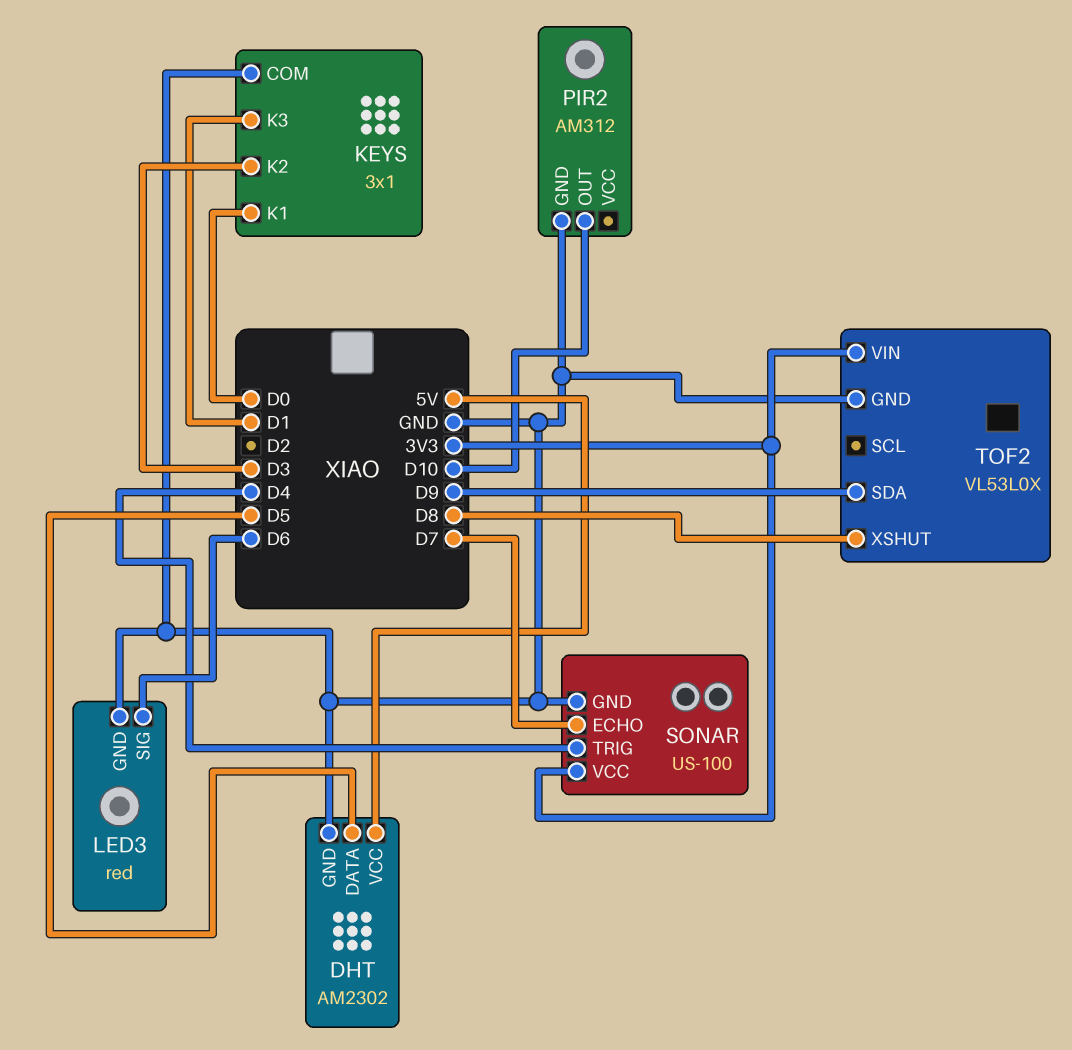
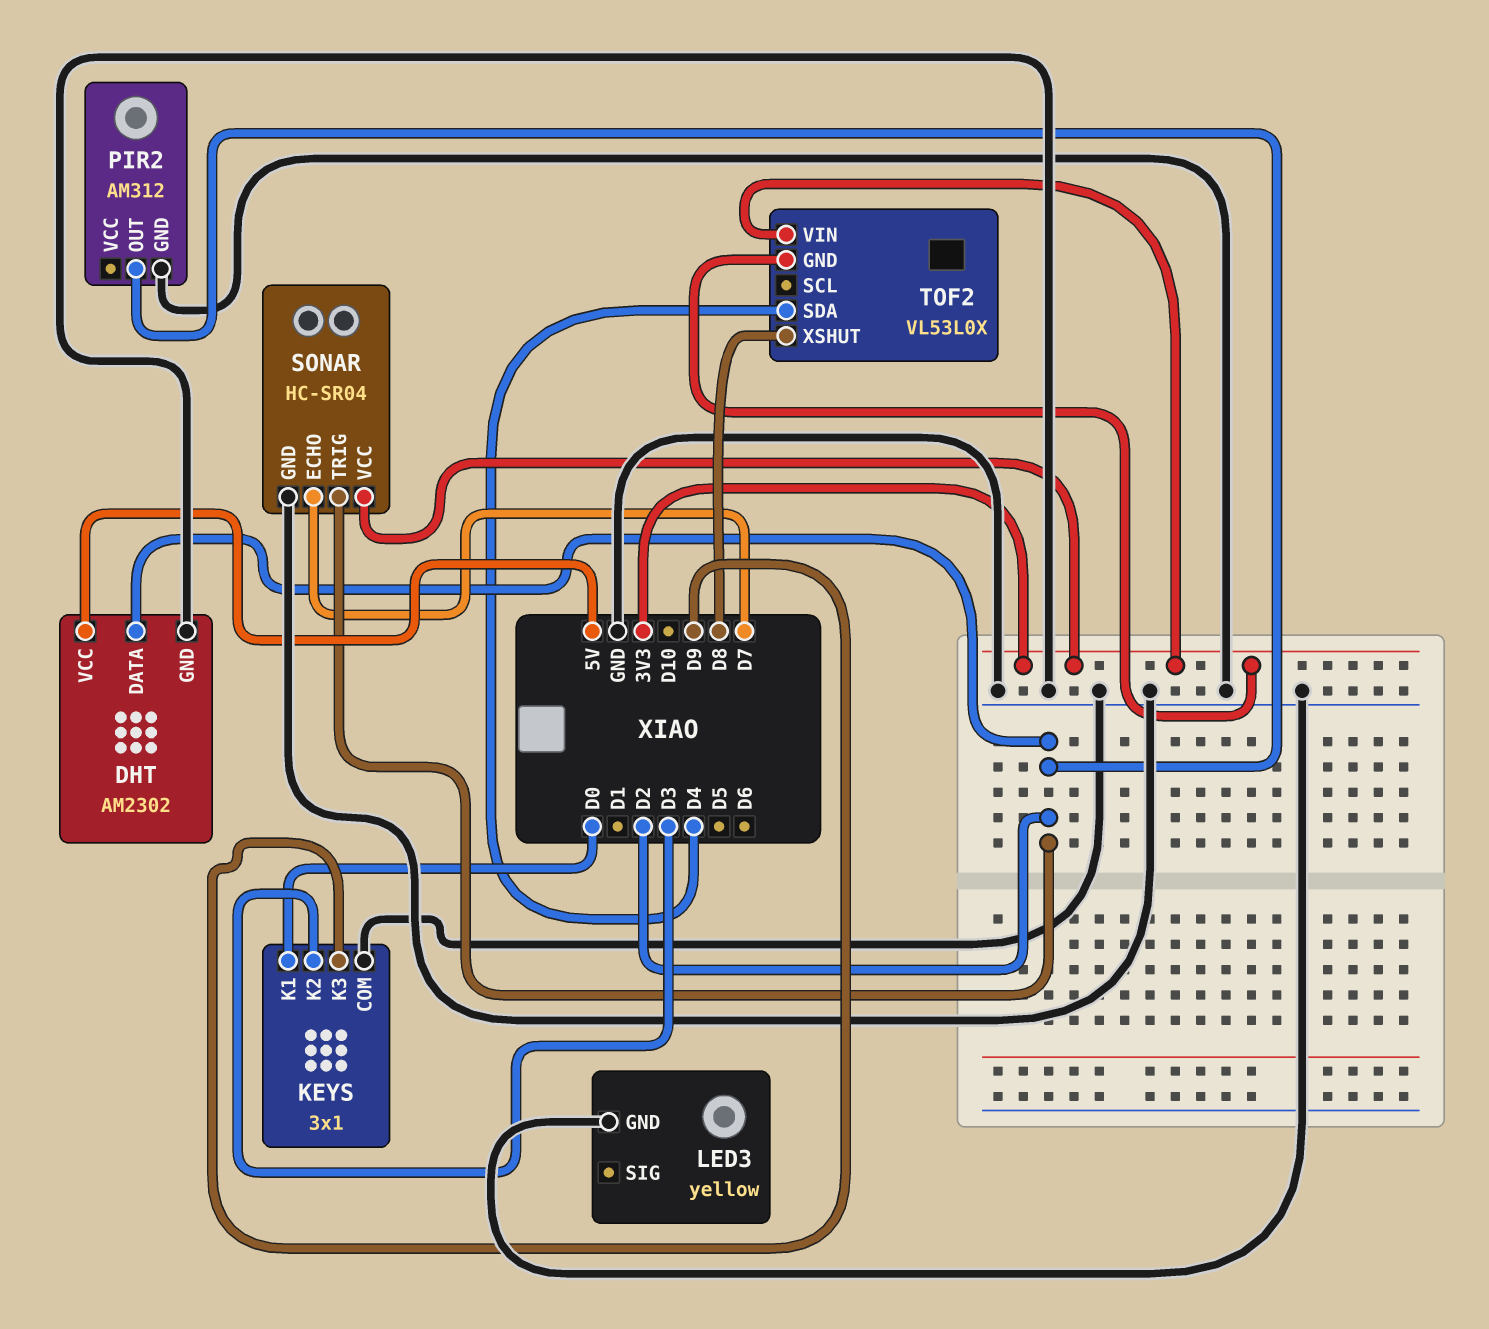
DHT pin DATA: D5 -> D2
KEYS pin K3: D1 -> D9
LED3: red -> yellow
LED3 pin SIG: D6 -> none
PIR2 pin OUT: D10 -> D2
SONAR: US-100 -> HC-SR04
SONAR pin TRIG: D4 -> D2
TOF2 pin GND: GND -> 3V3
TOF2 pin SDA: D9 -> D4

